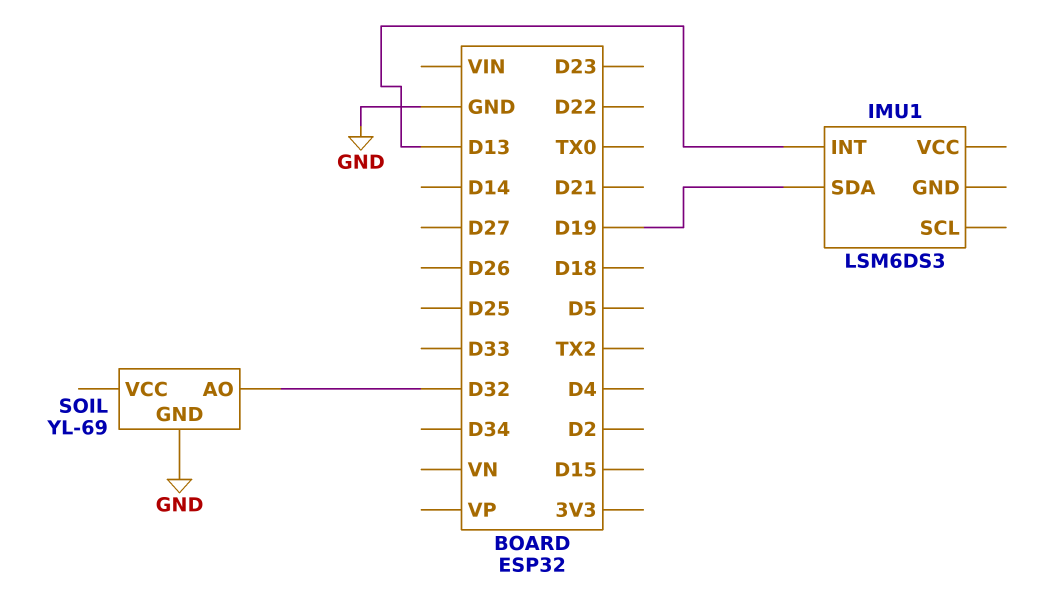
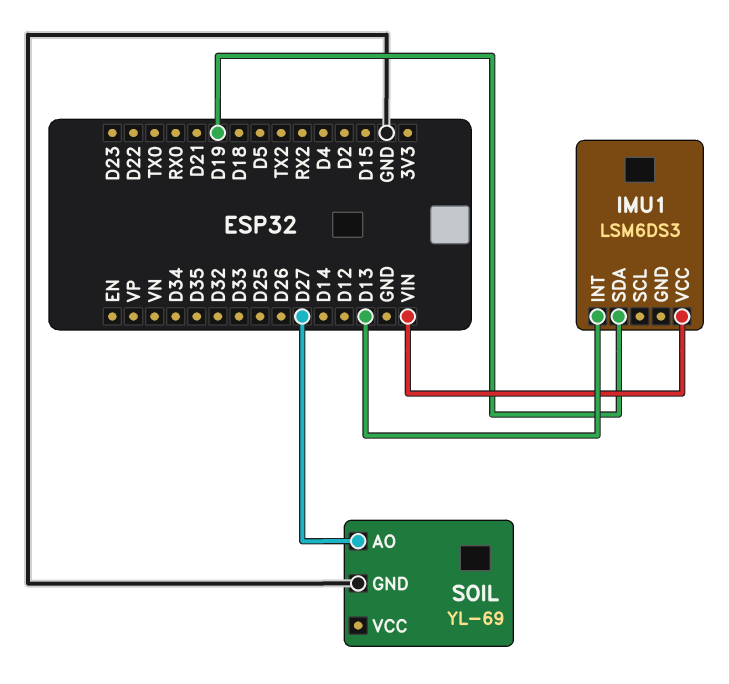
IMU1 pin VCC: none -> VIN
SOIL pin AO: D32 -> D27

